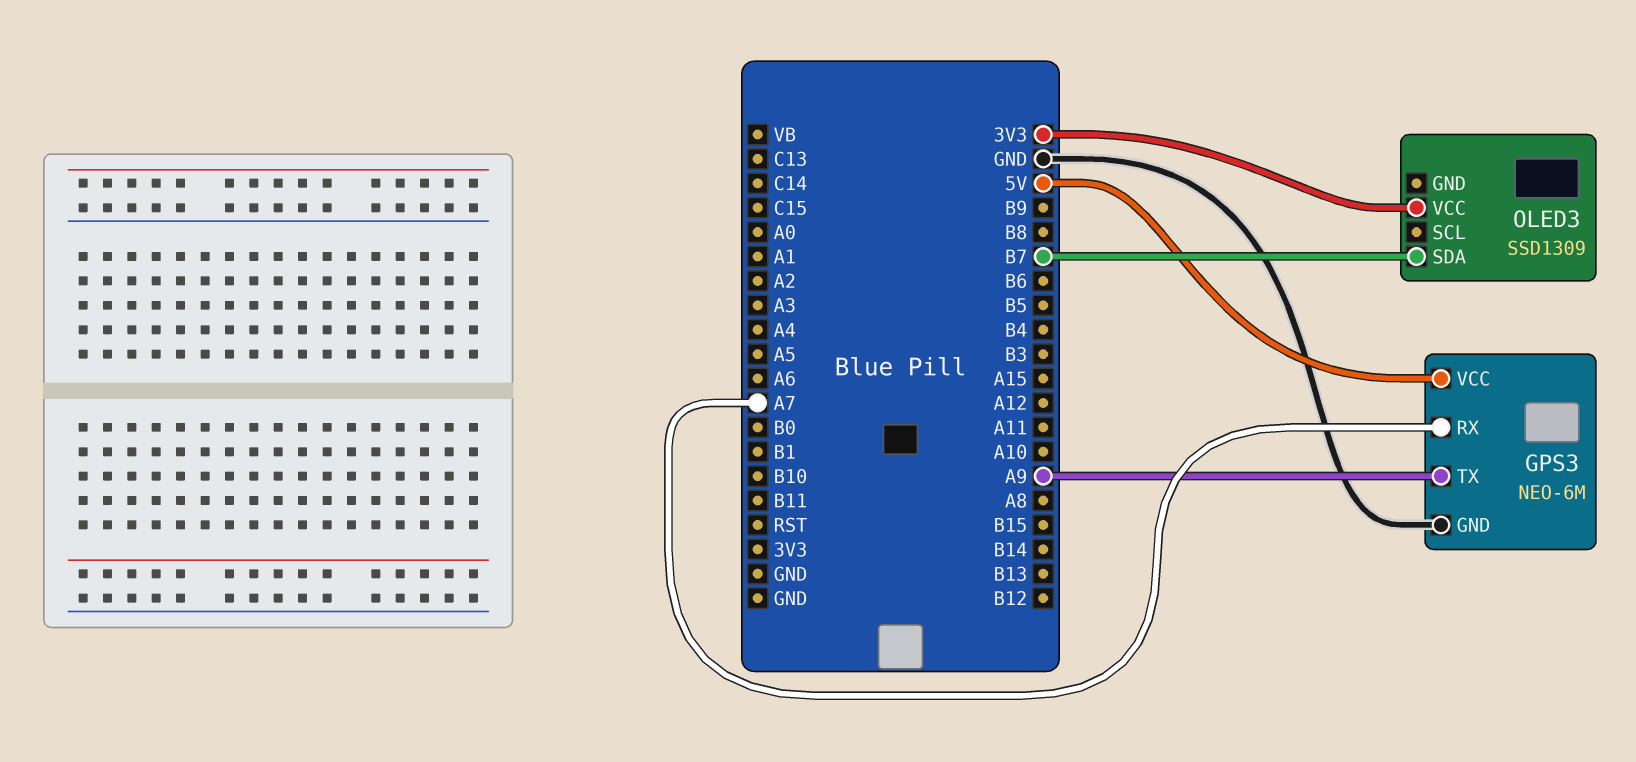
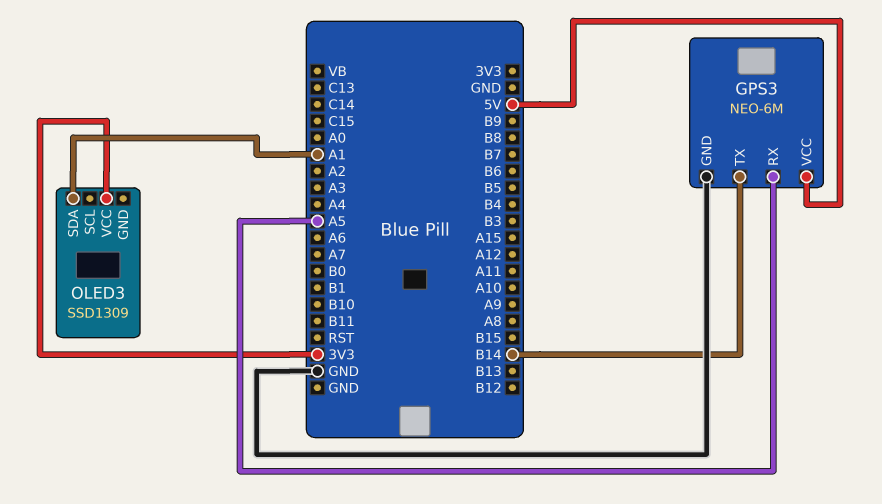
GPS3 pin RX: A7 -> A5
GPS3 pin TX: A9 -> B14
OLED3 pin SDA: B7 -> A1

